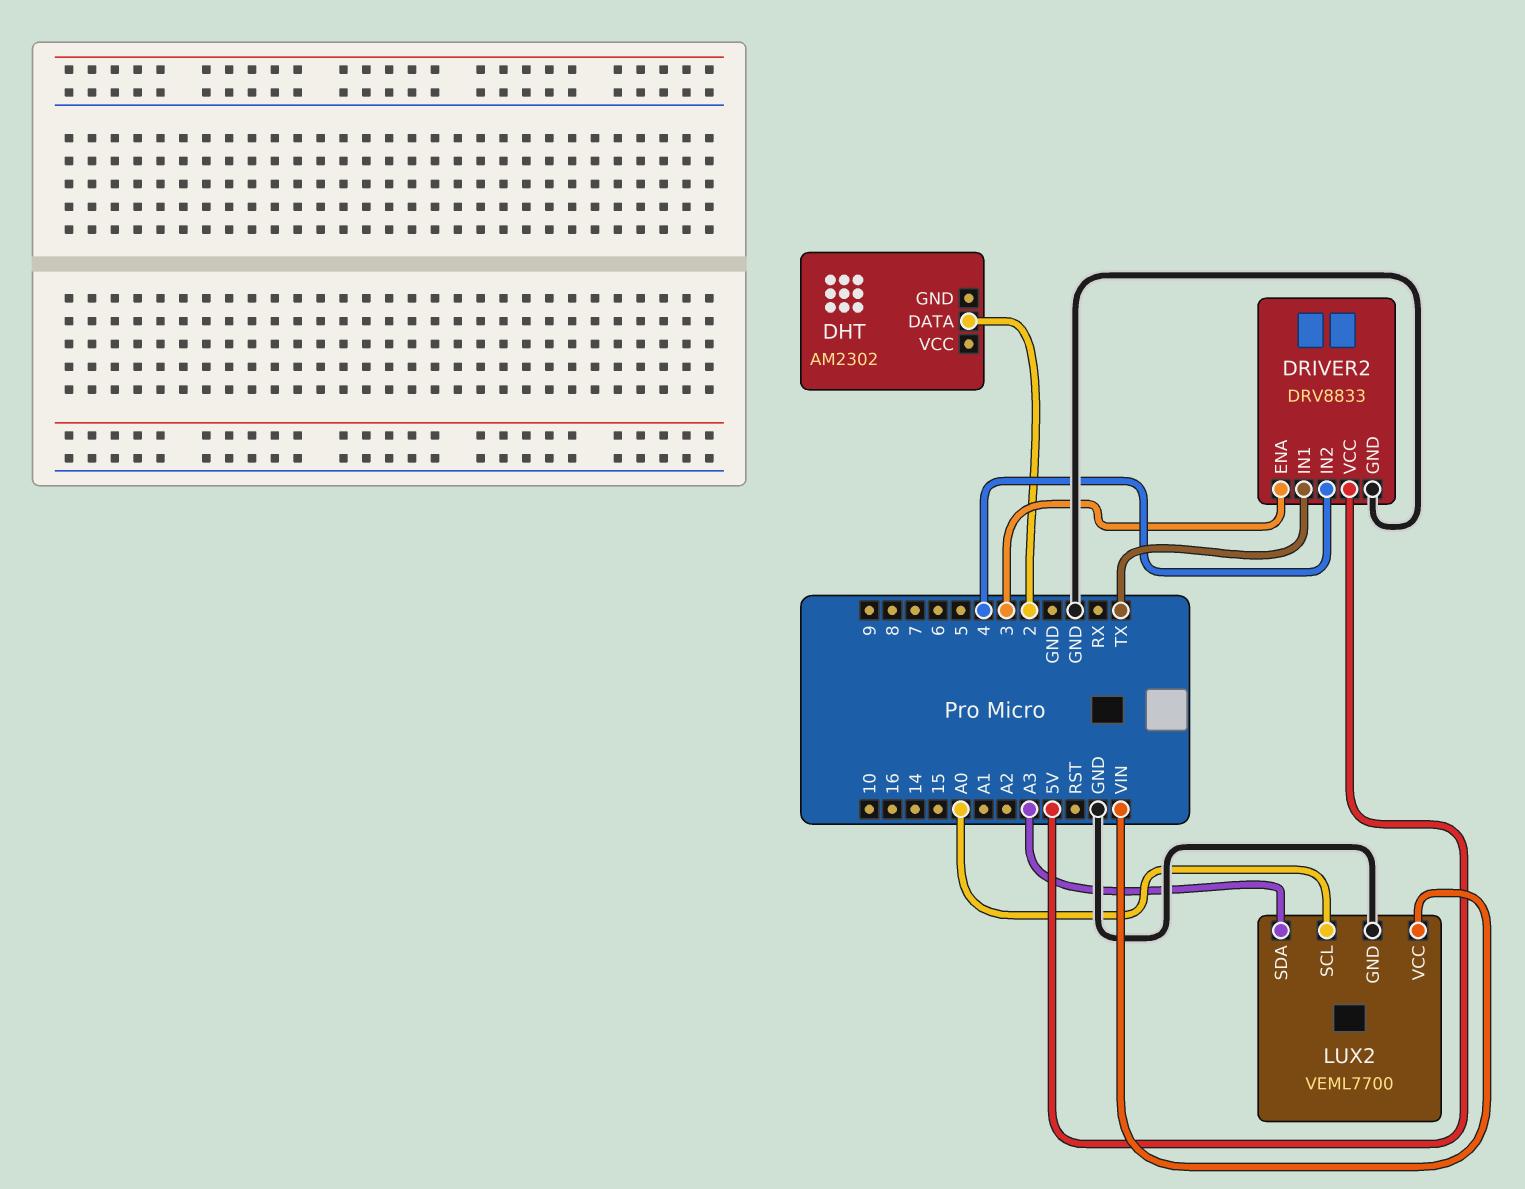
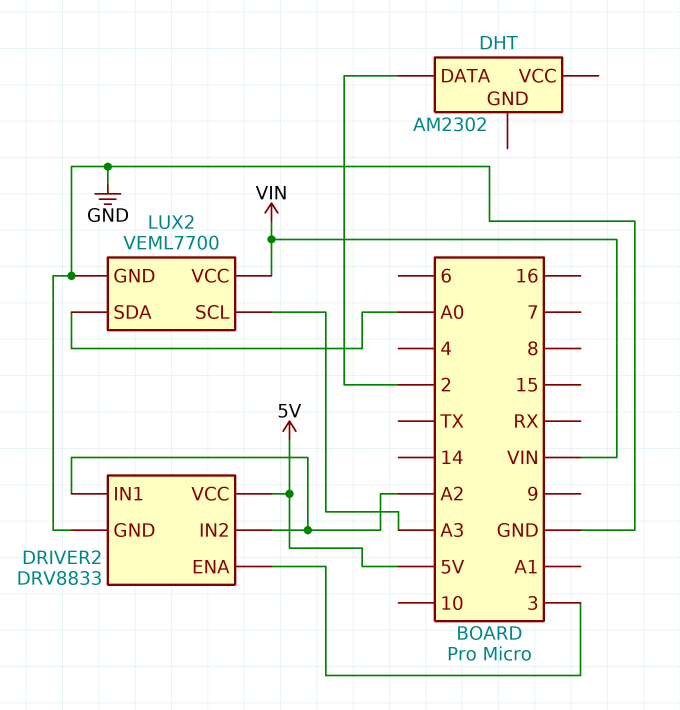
DRIVER2 pin IN1: TX -> A2
DRIVER2 pin IN2: 4 -> A2
LUX2 pin SCL: A0 -> A3
LUX2 pin SDA: A3 -> A0

